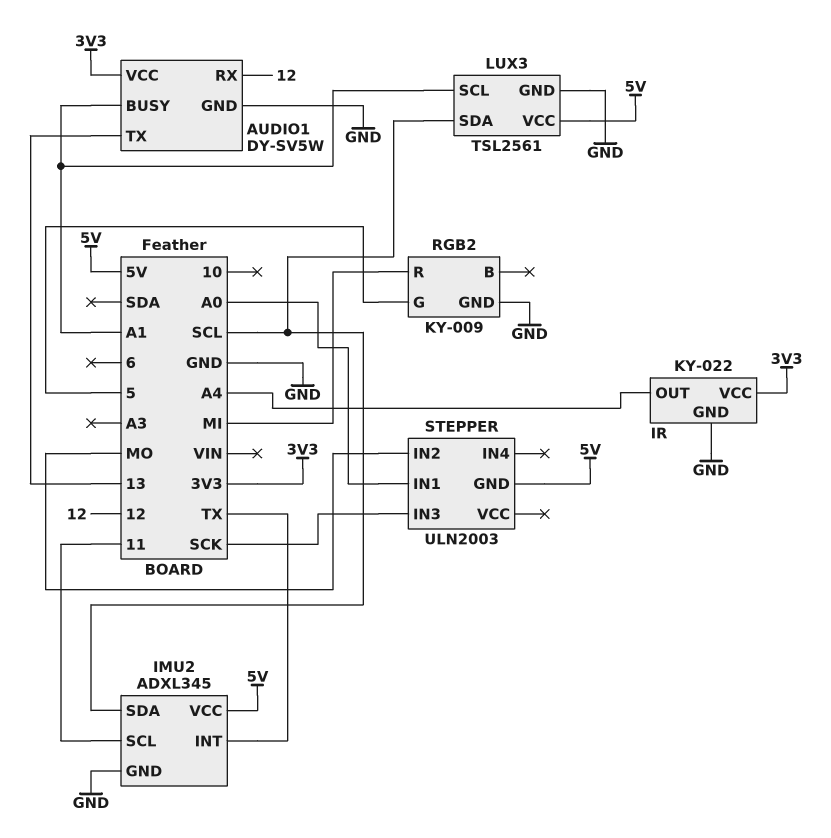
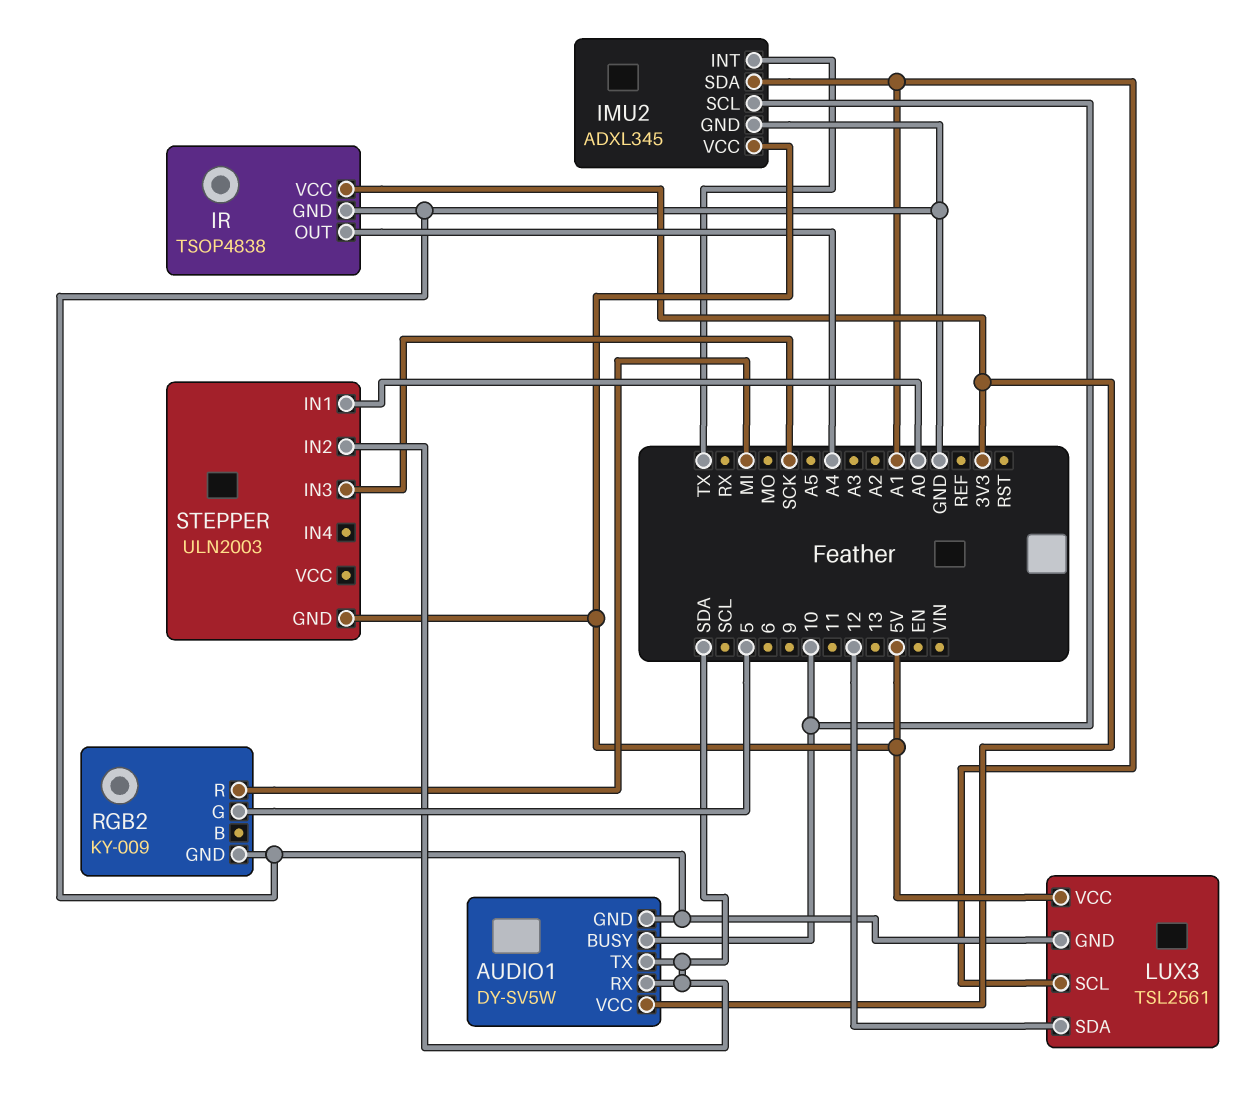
AUDIO1 pin BUSY: A1 -> 10
AUDIO1 pin RX: 12 -> SDA
AUDIO1 pin TX: 13 -> SDA
IMU2 pin SCL: 11 -> 10
IMU2 pin SDA: SCL -> A1
IR: KY-022 -> TSOP4838
LUX3 pin SDA: SCL -> 12
STEPPER pin IN2: MO -> SDA

